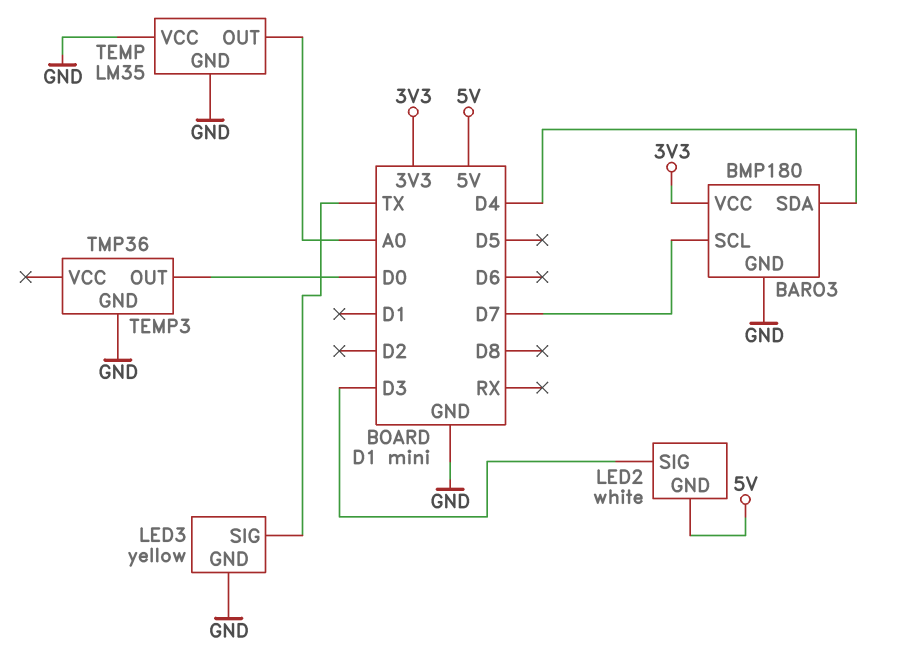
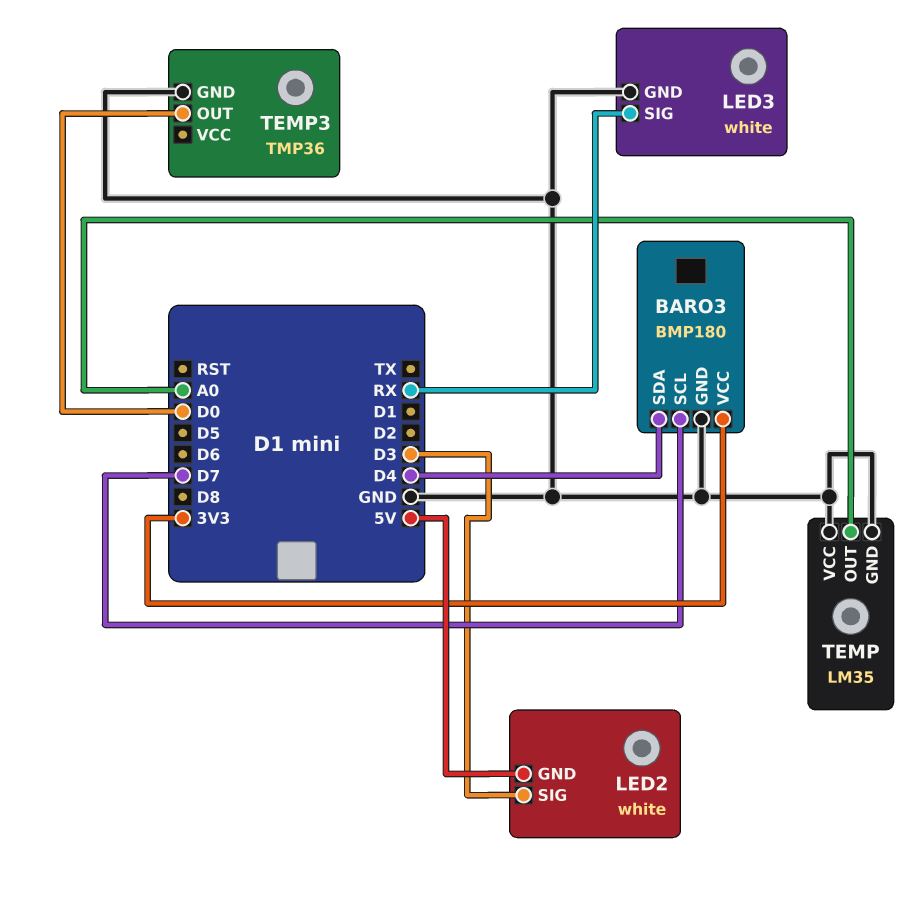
LED3: yellow -> white
LED3 pin SIG: TX -> RX

